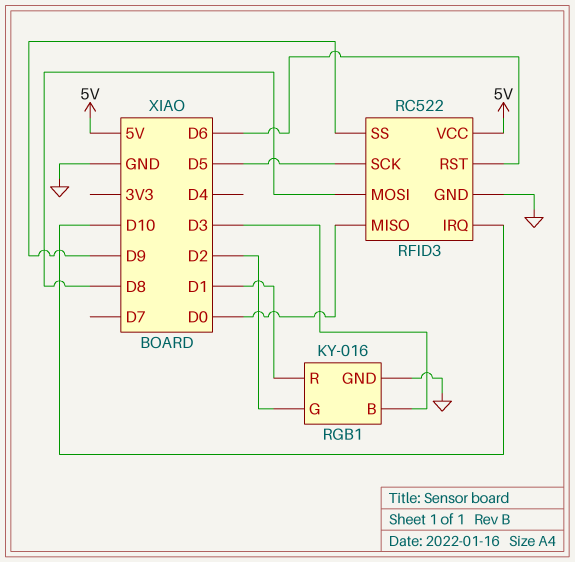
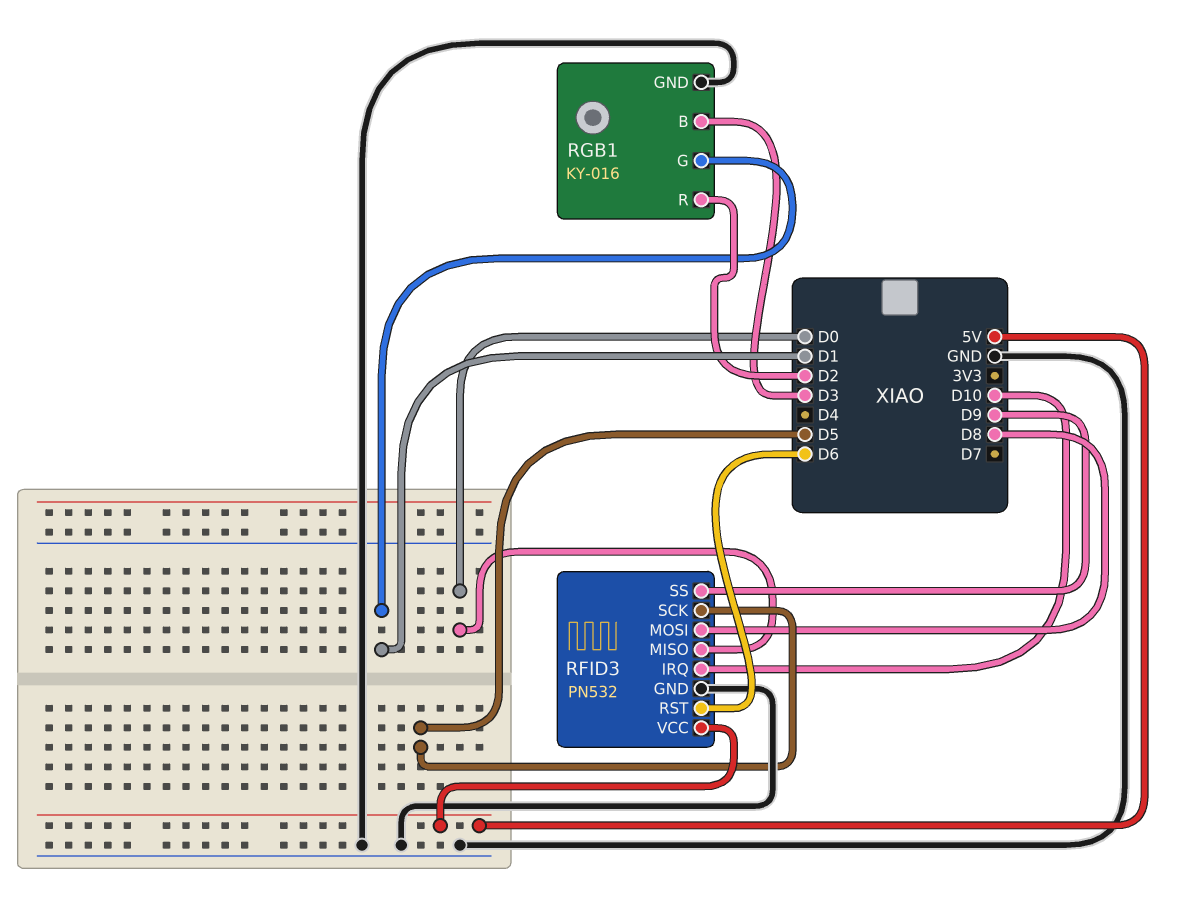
RFID3: RC522 -> PN532
RGB1 pin G: D2 -> D1
RGB1 pin R: D1 -> D2

